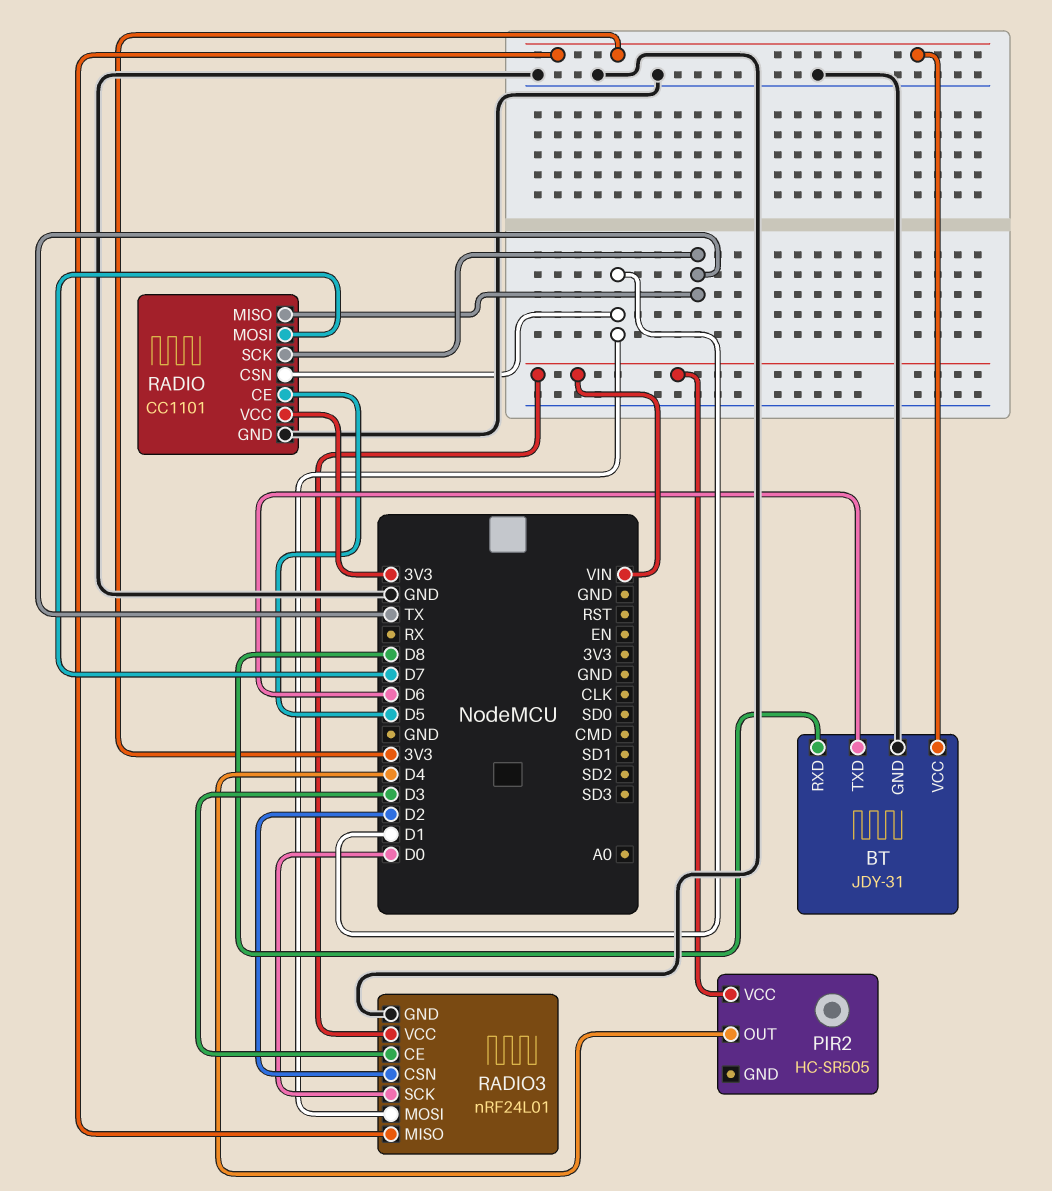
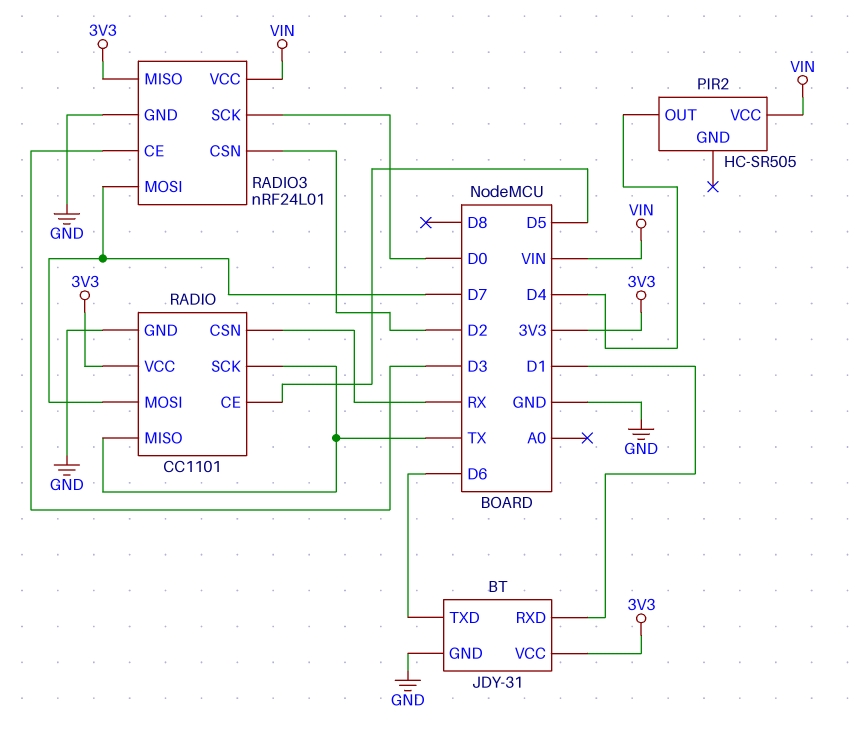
BT pin RXD: D8 -> D1
RADIO pin CSN: D1 -> RX
RADIO3 pin MOSI: D1 -> D7

